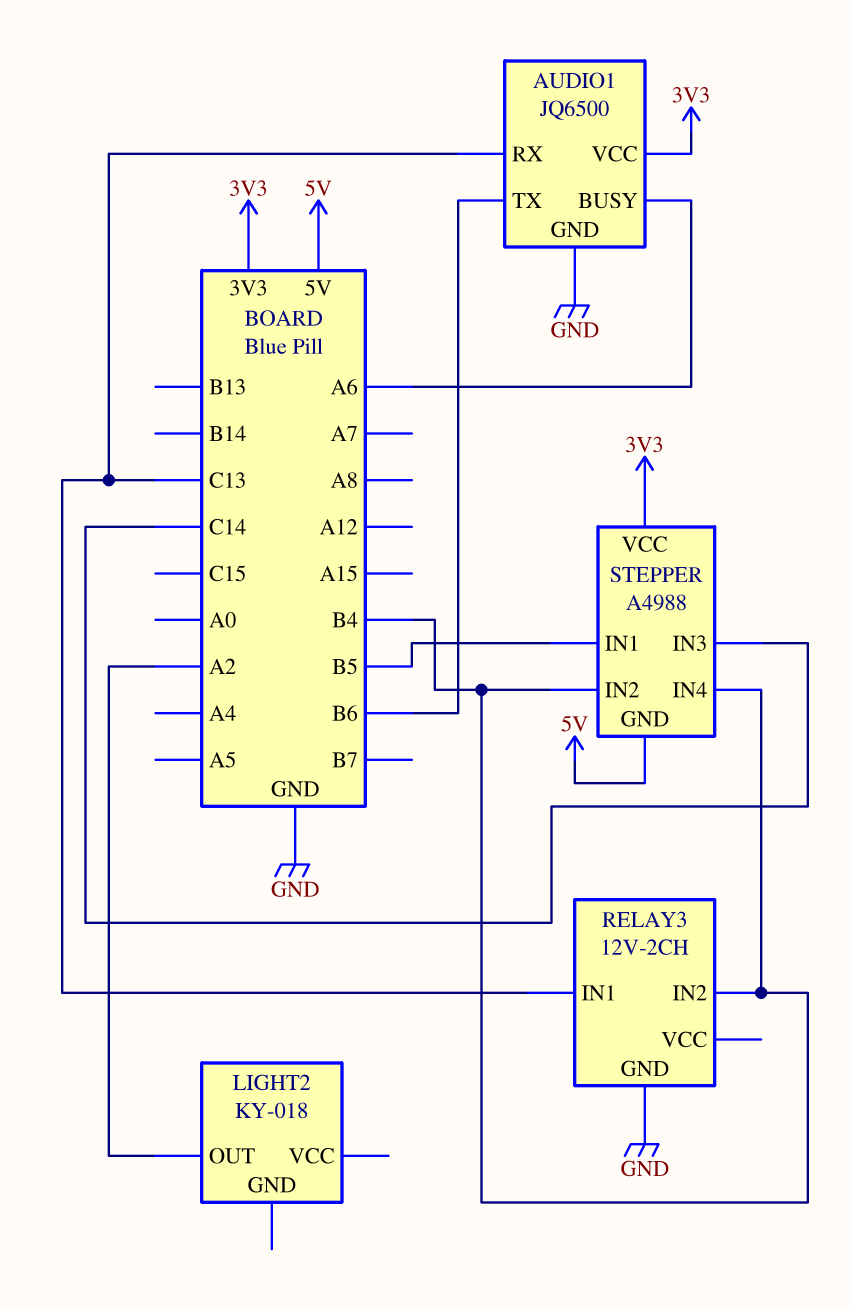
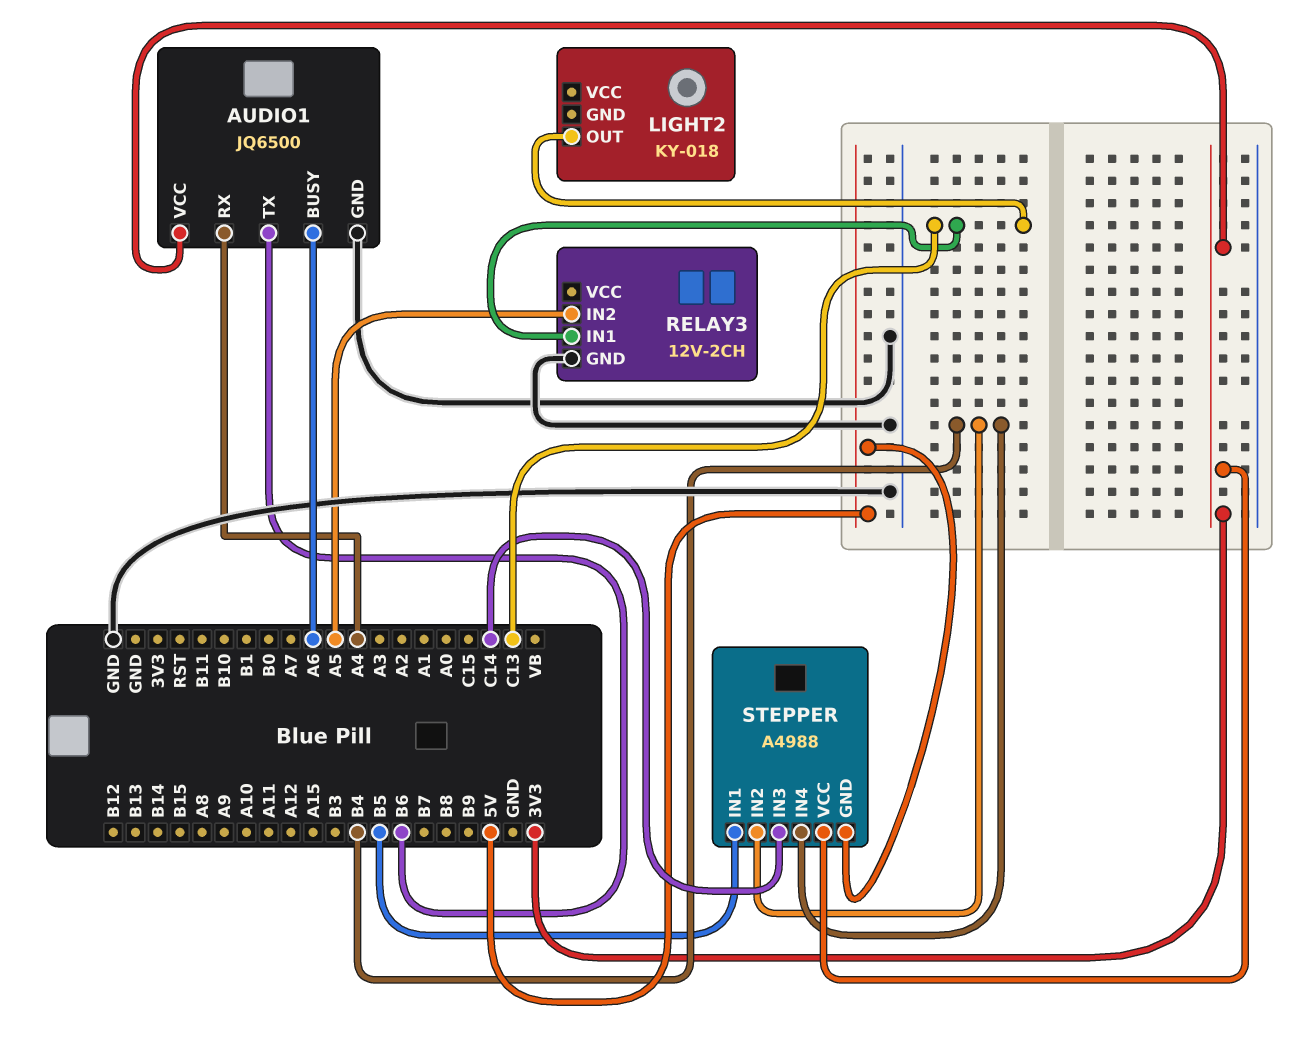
AUDIO1 pin RX: C13 -> A4
LIGHT2 pin OUT: A2 -> C13
RELAY3 pin IN2: B4 -> A5

